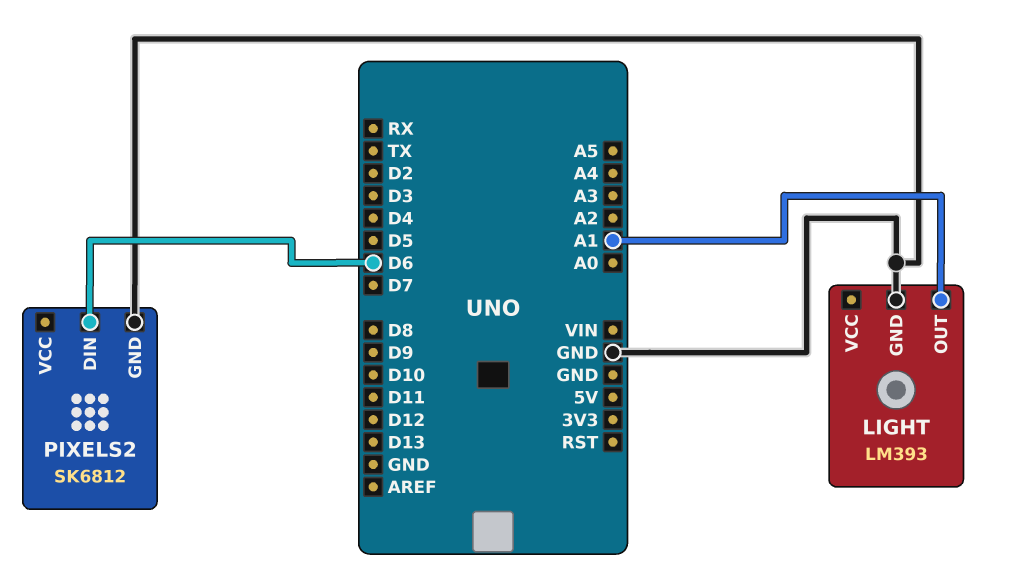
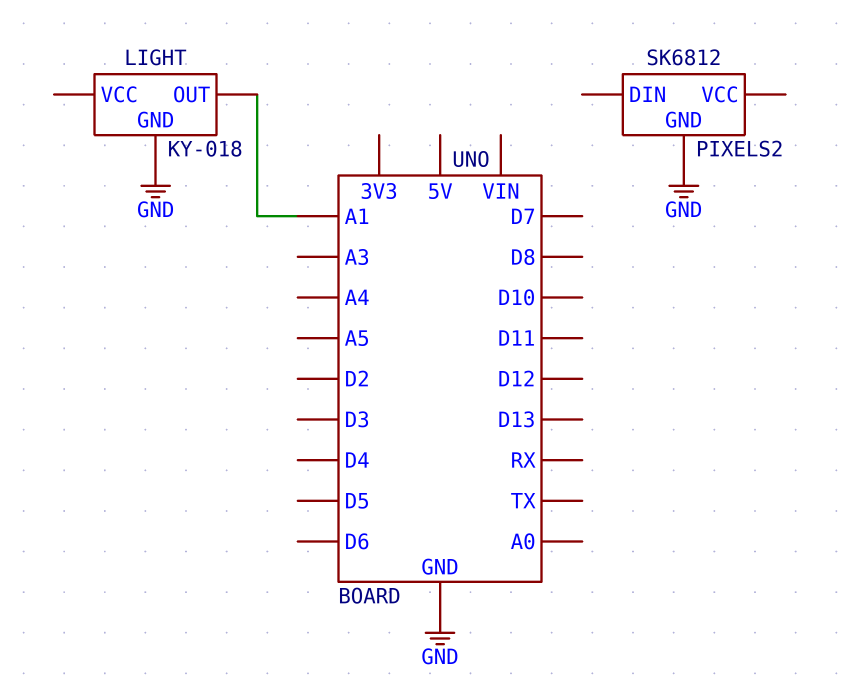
LIGHT: LM393 -> KY-018
PIXELS2 pin DIN: D6 -> none

